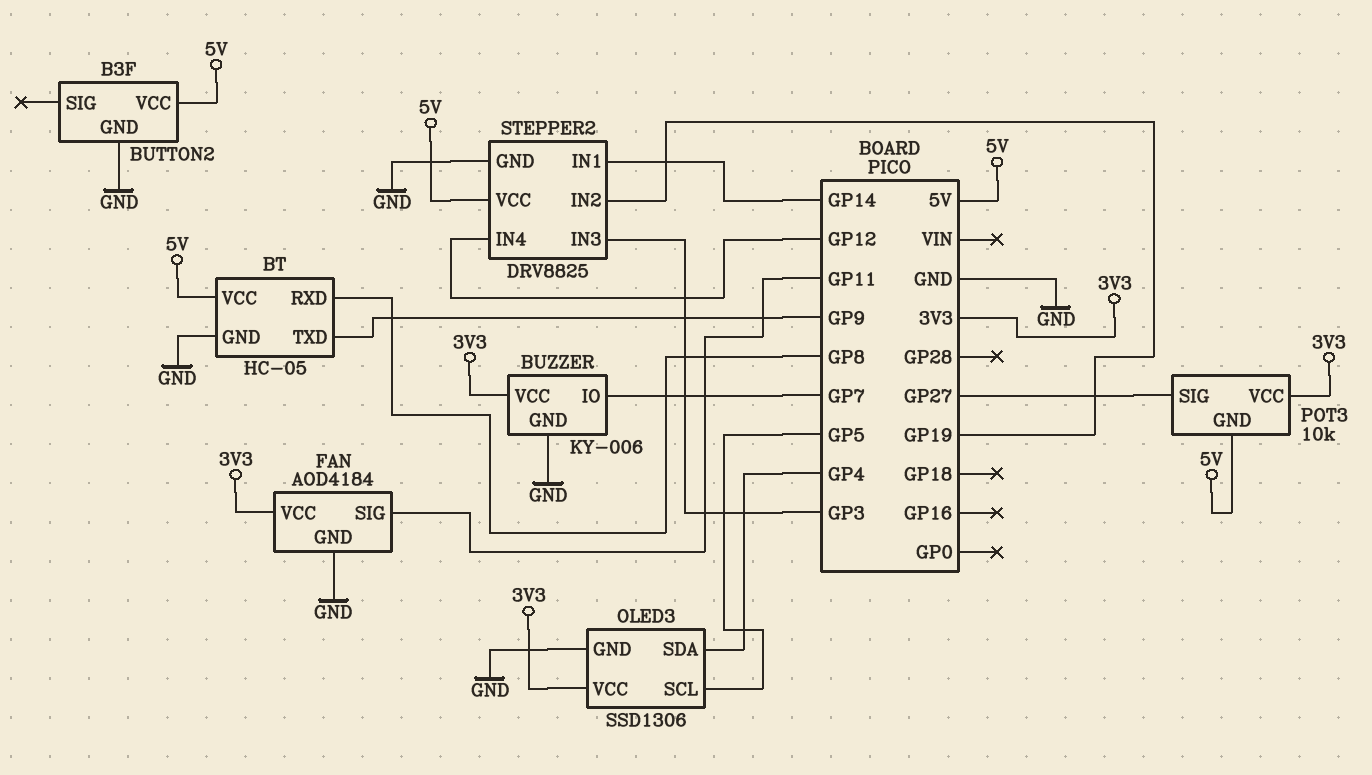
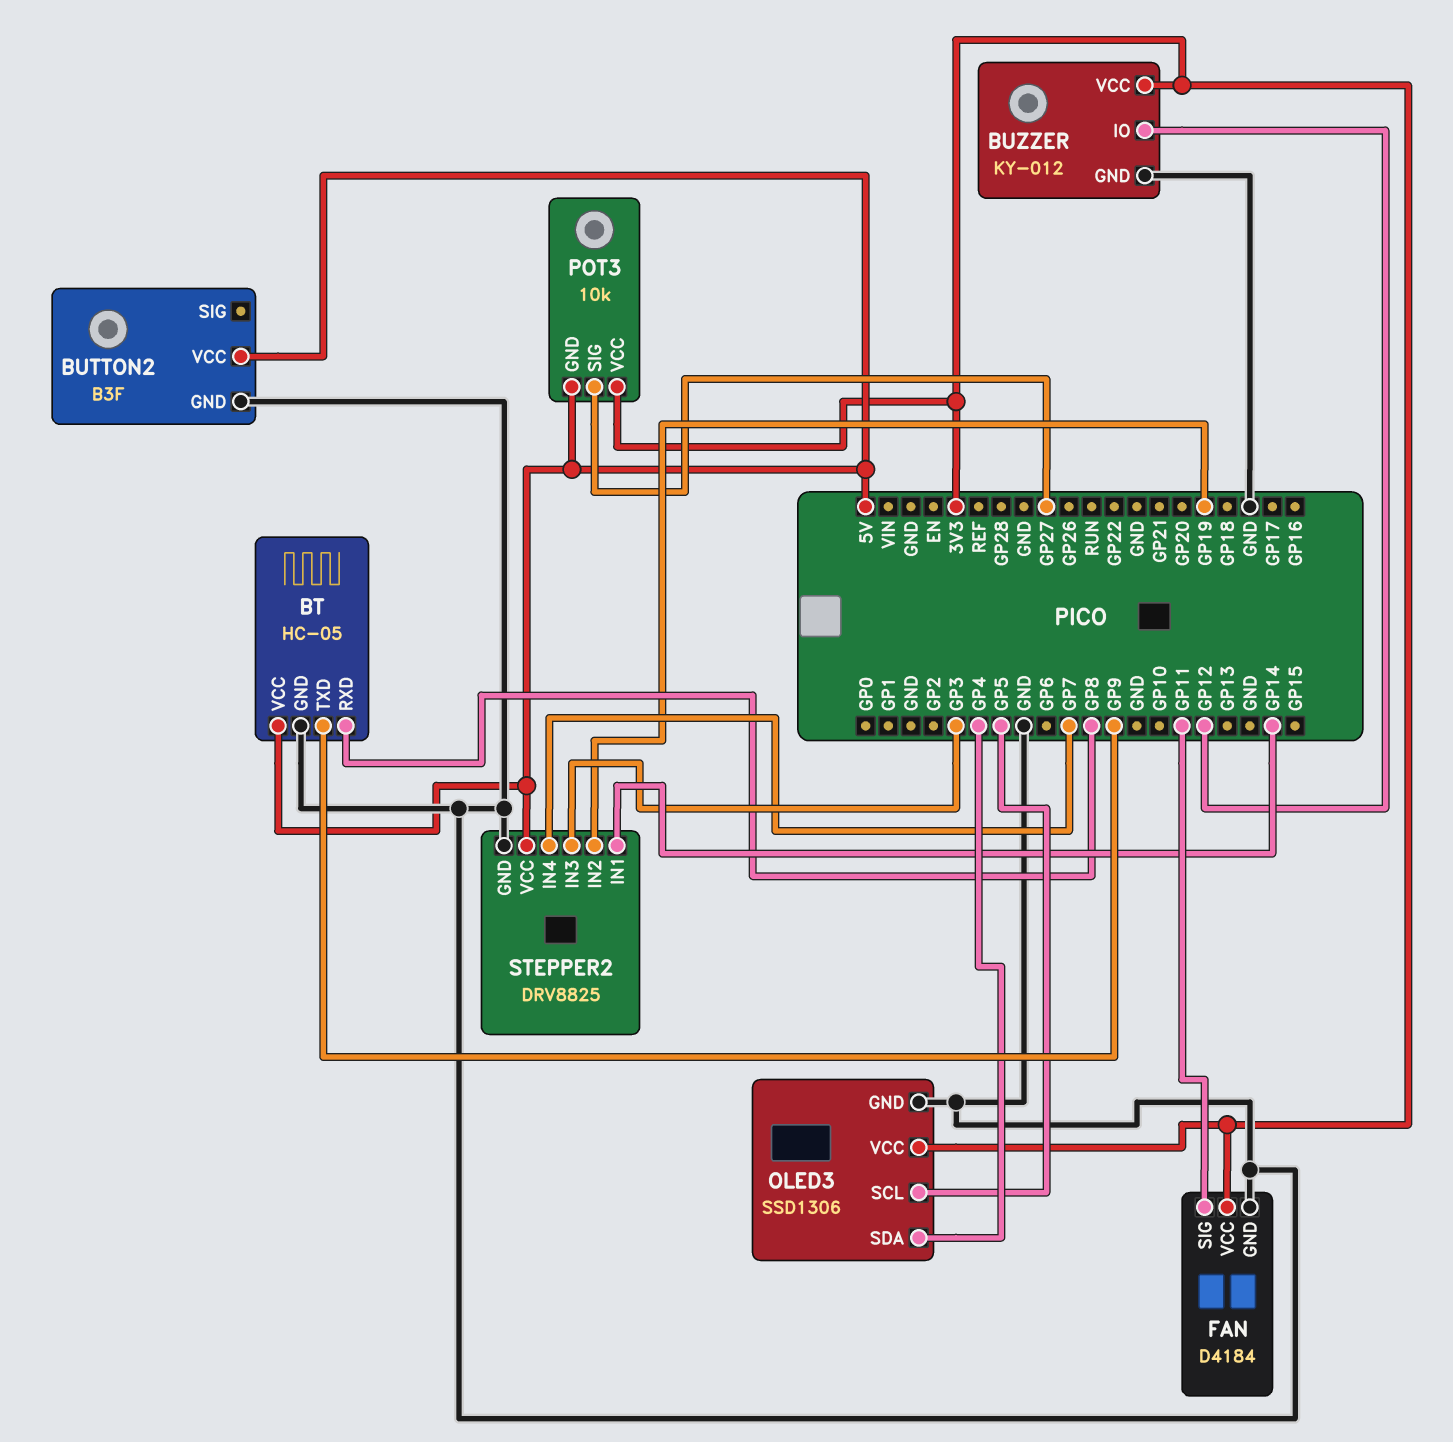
BUZZER: KY-006 -> KY-012
BUZZER pin IO: GP7 -> GP12
FAN: AOD4184 -> D4184
STEPPER2 pin IN4: GP12 -> GP7

